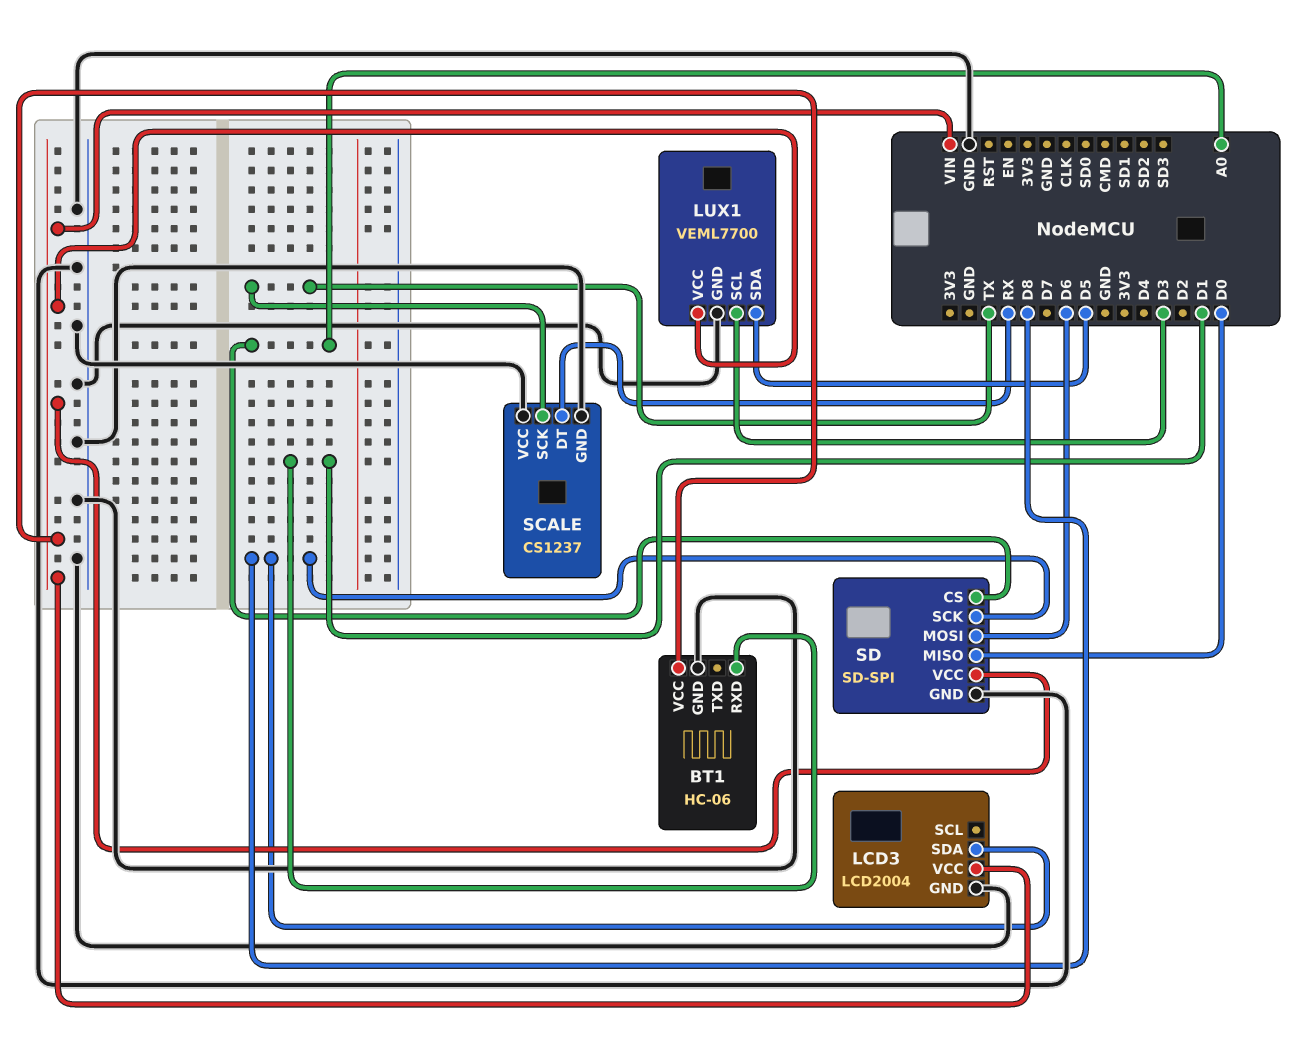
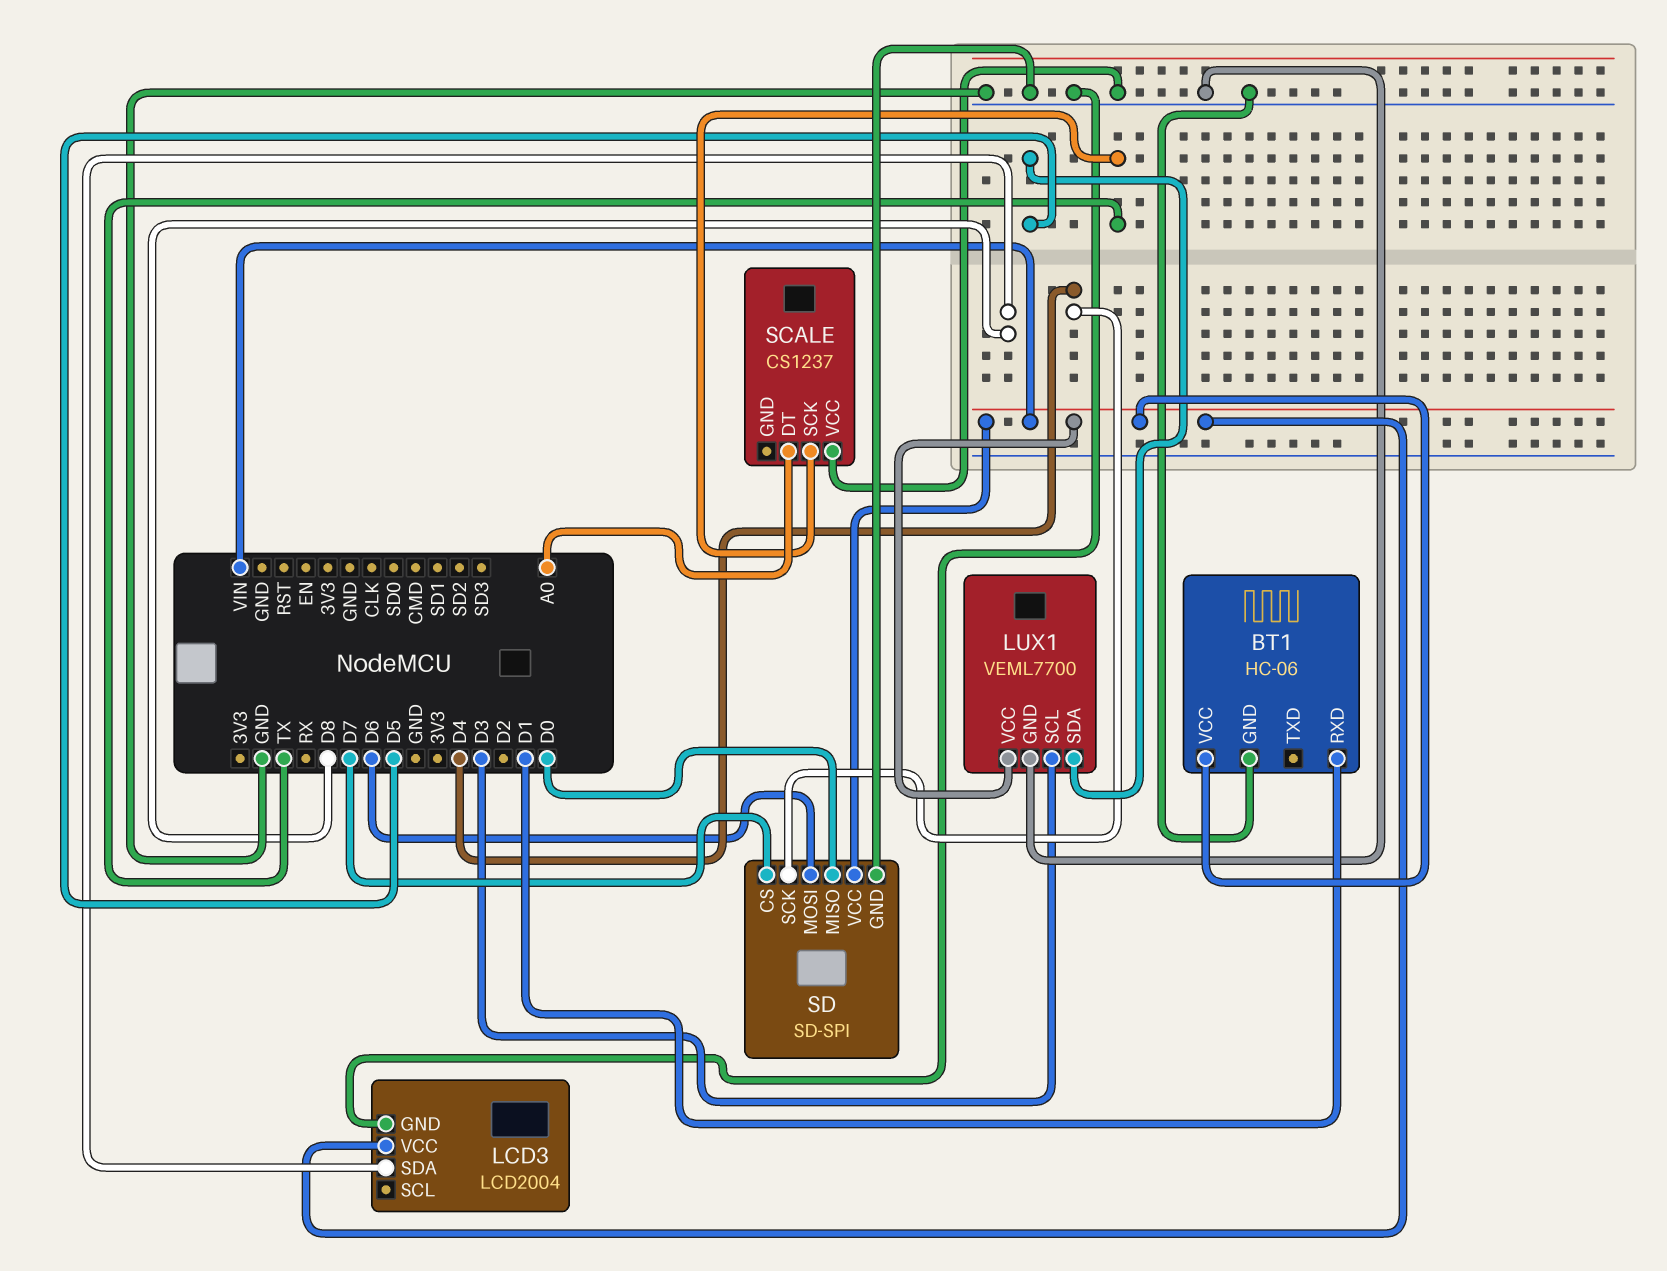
SCALE pin DT: RX -> A0
SCALE pin GND: GND -> none
SD pin CS: A0 -> D7
SD pin SCK: D8 -> D4

